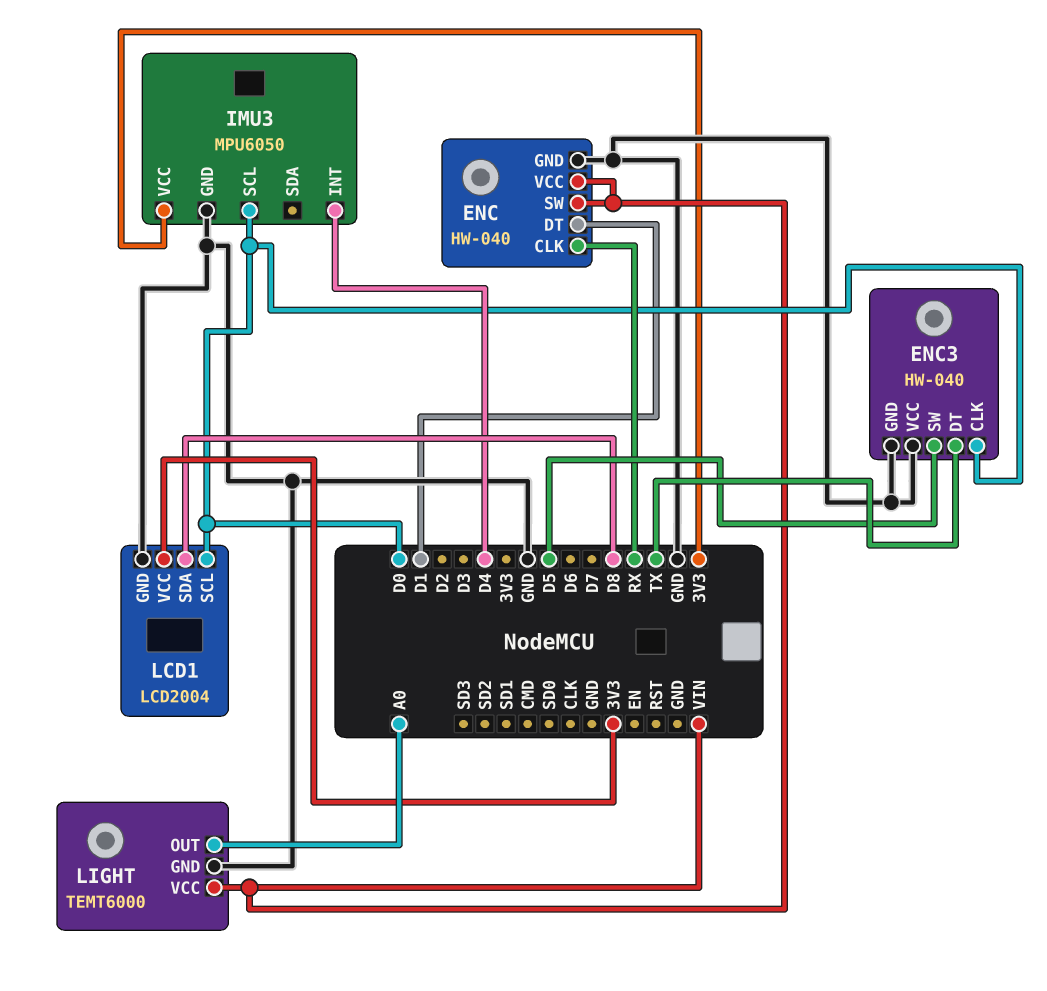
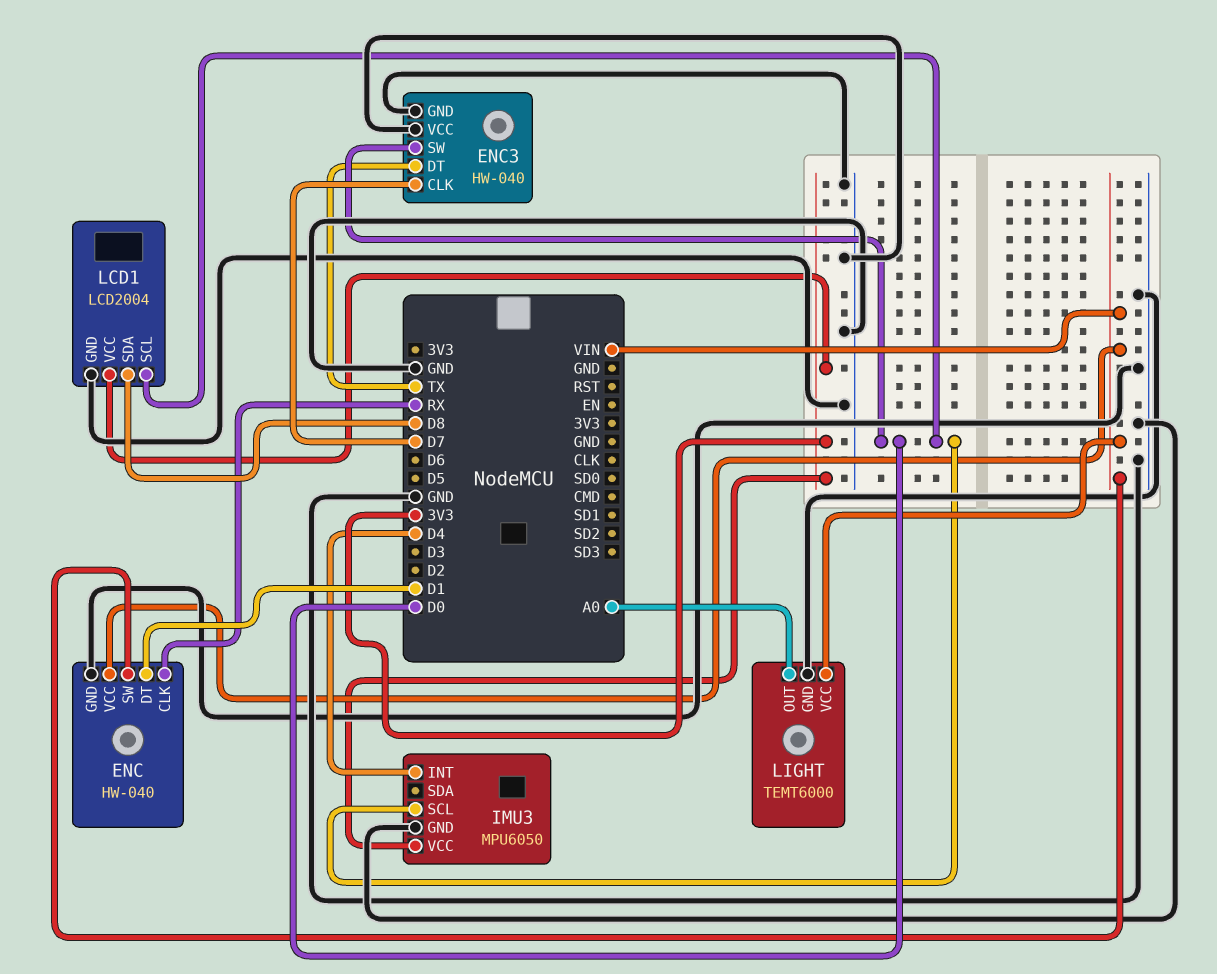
ENC3 pin CLK: D0 -> D7
ENC3 pin SW: D5 -> D0

